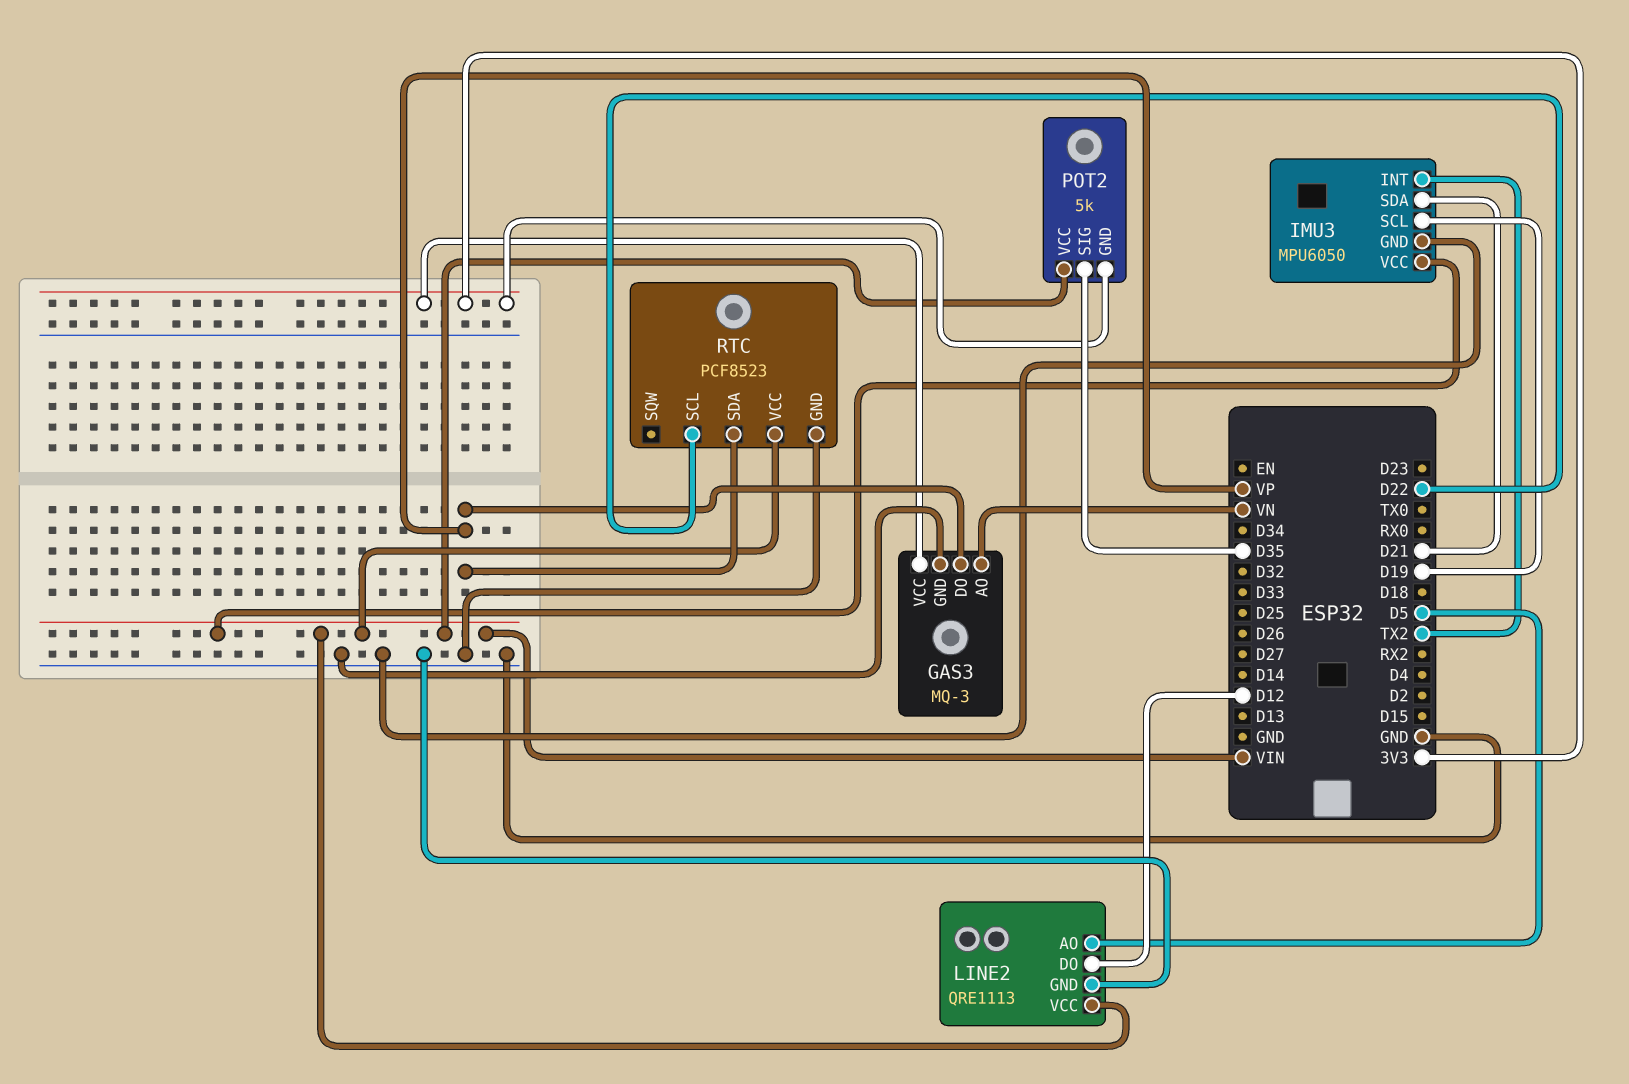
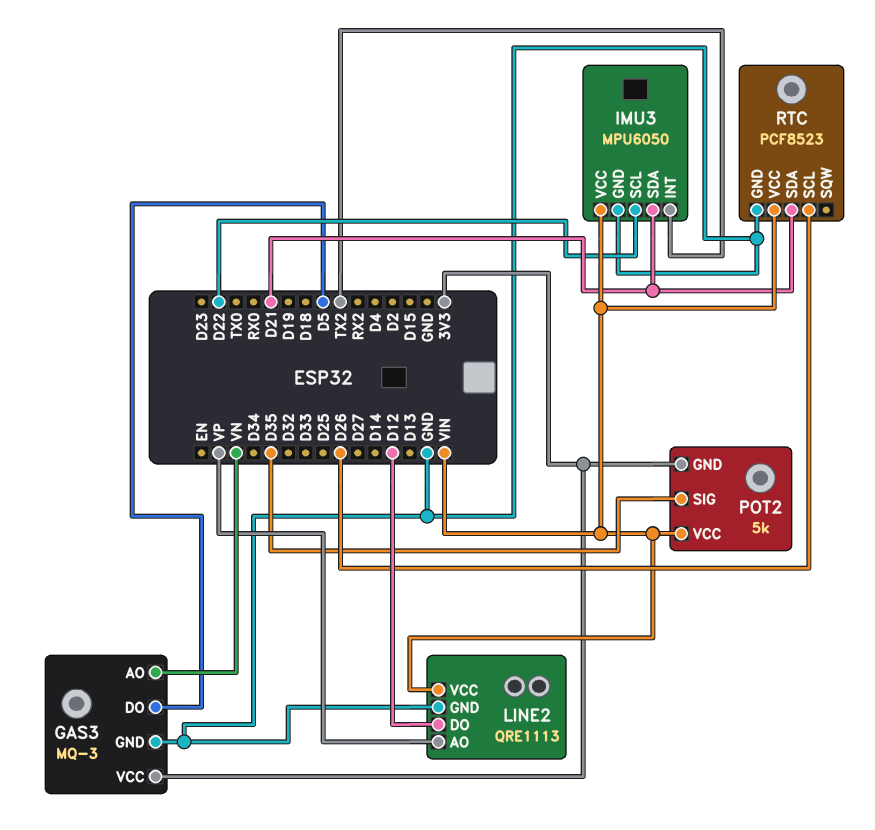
GAS3 pin DO: VP -> D5
IMU3 pin SCL: D19 -> D22
LINE2 pin AO: D5 -> VP
RTC pin SCL: D22 -> D26
RTC pin SDA: VP -> D21

